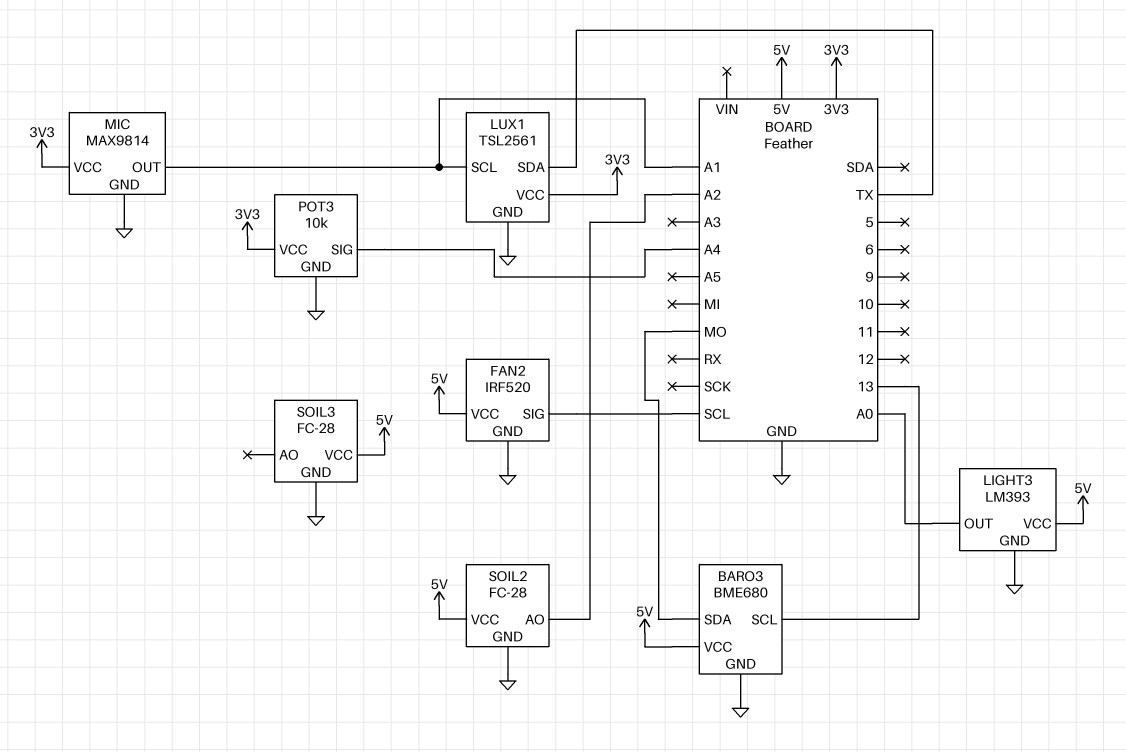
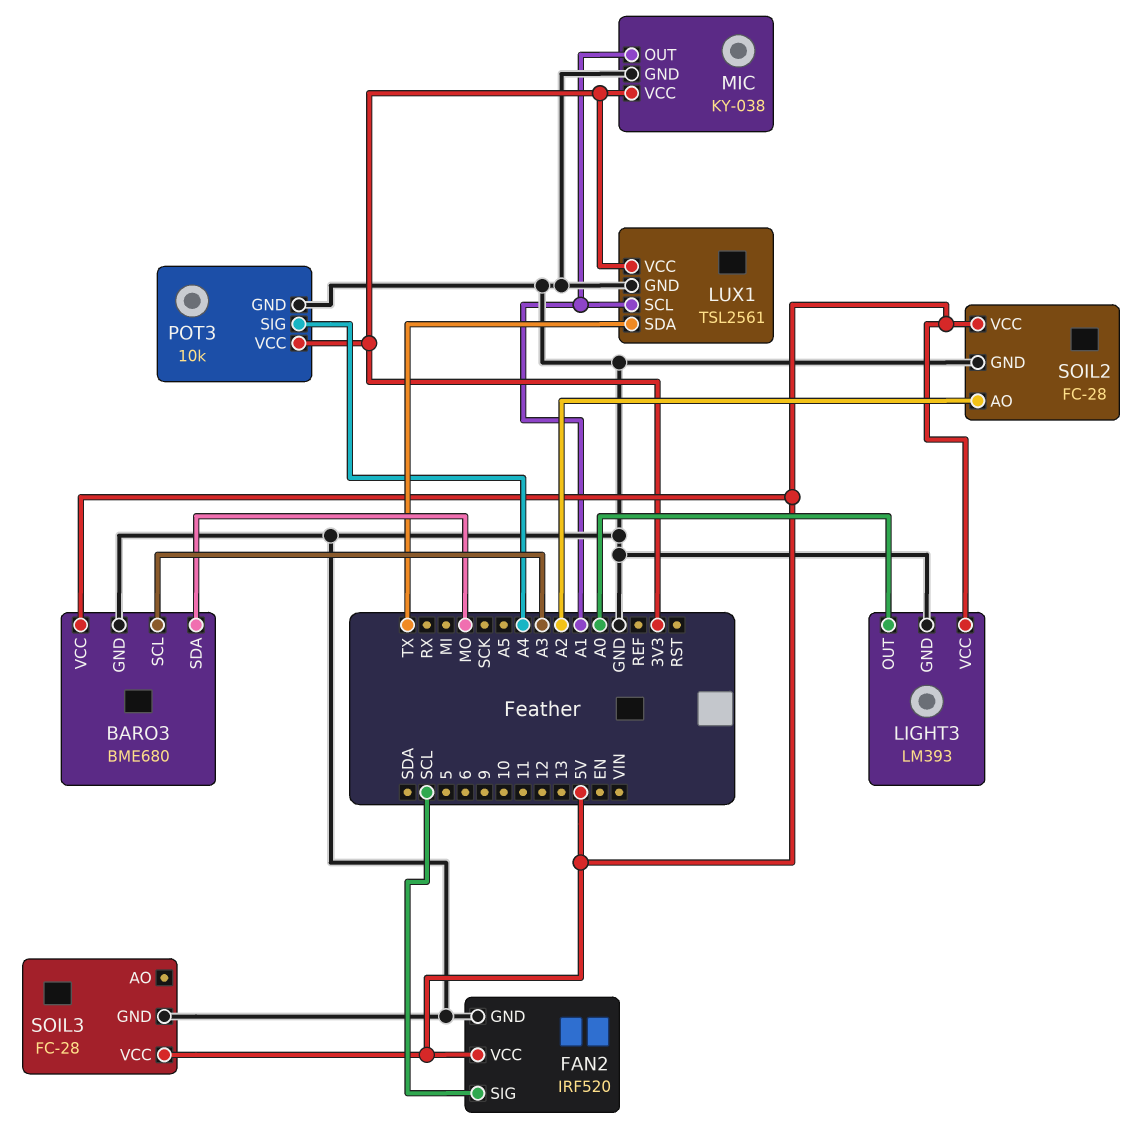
BARO3 pin SCL: 13 -> A3
MIC: MAX9814 -> KY-038

